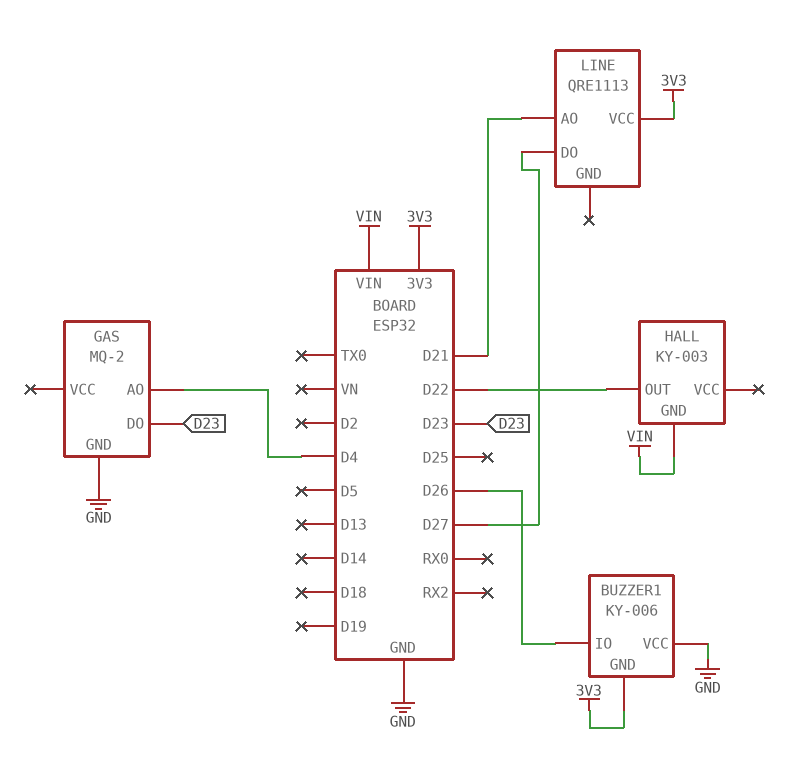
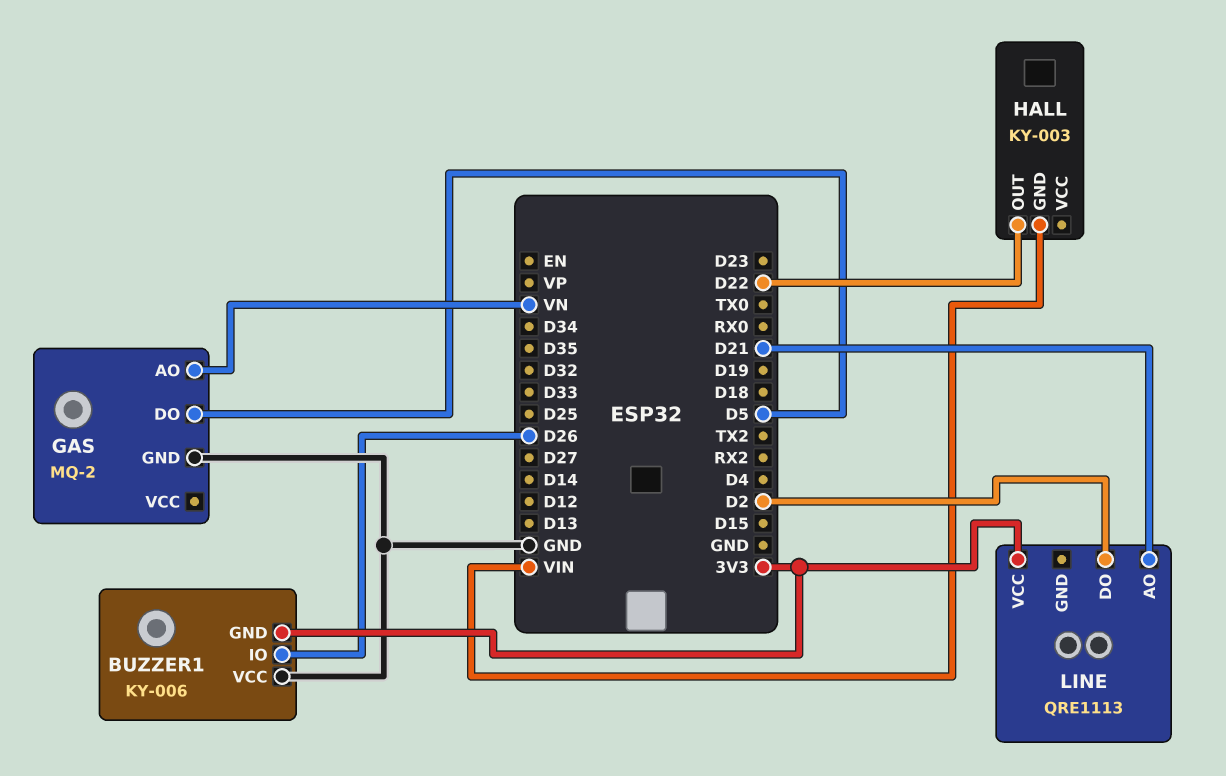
GAS pin AO: D4 -> VN
GAS pin DO: D23 -> D5
LINE pin DO: D27 -> D2

